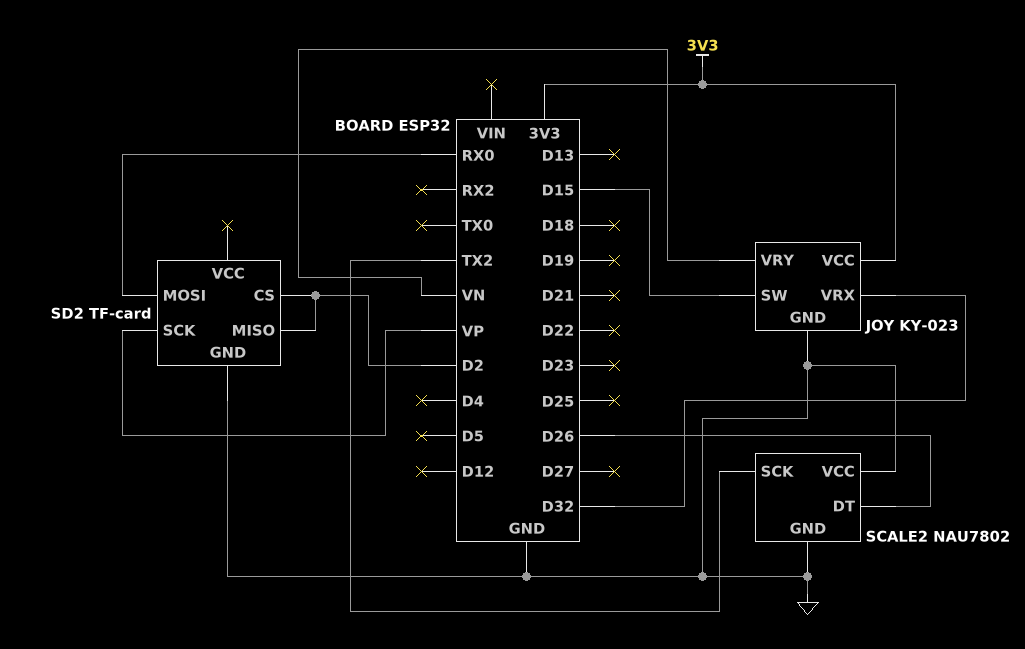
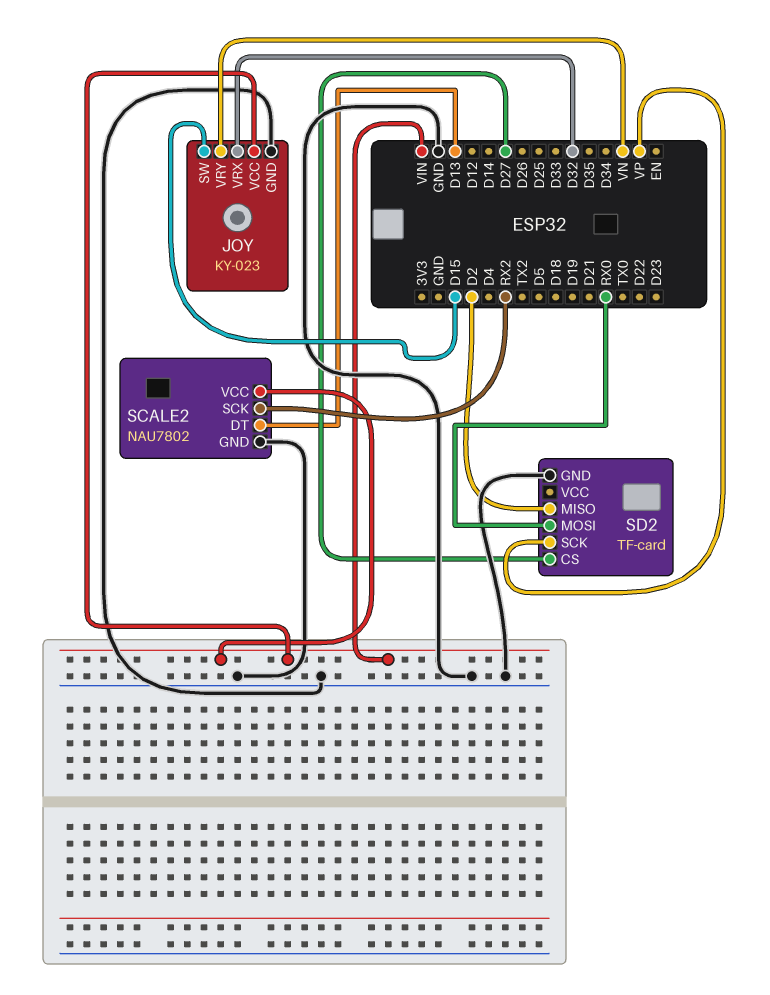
JOY pin VCC: 3V3 -> VIN
SCALE2 pin DT: D26 -> D13
SCALE2 pin SCK: TX2 -> RX2
SCALE2 pin VCC: GND -> VIN
SD2 pin CS: D2 -> D27

